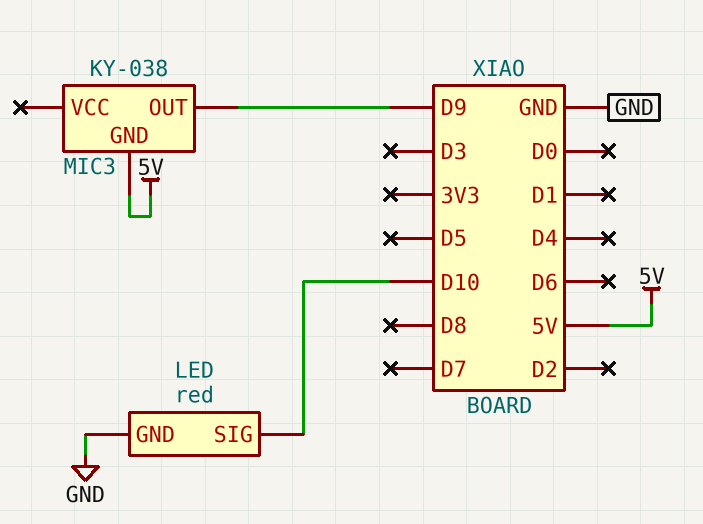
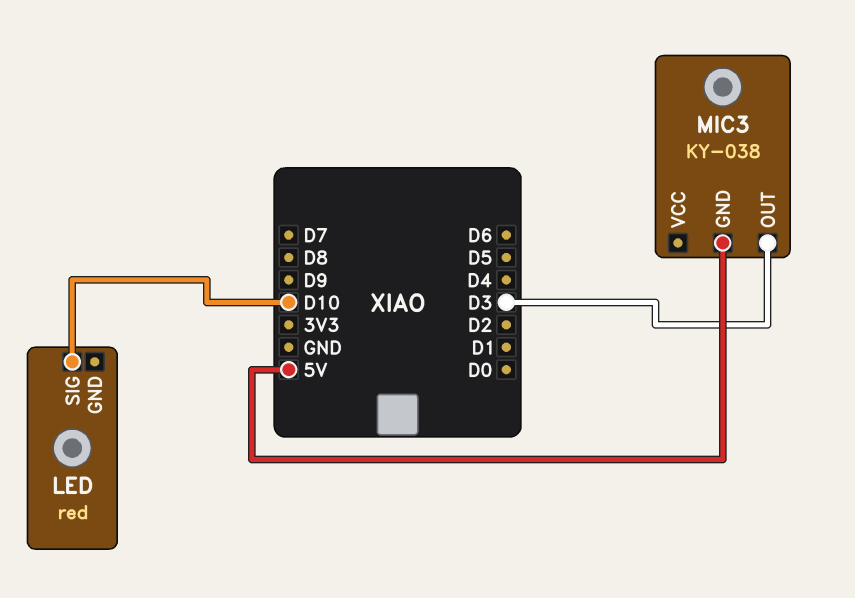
LED pin GND: GND -> none
MIC3 pin OUT: D9 -> D3

